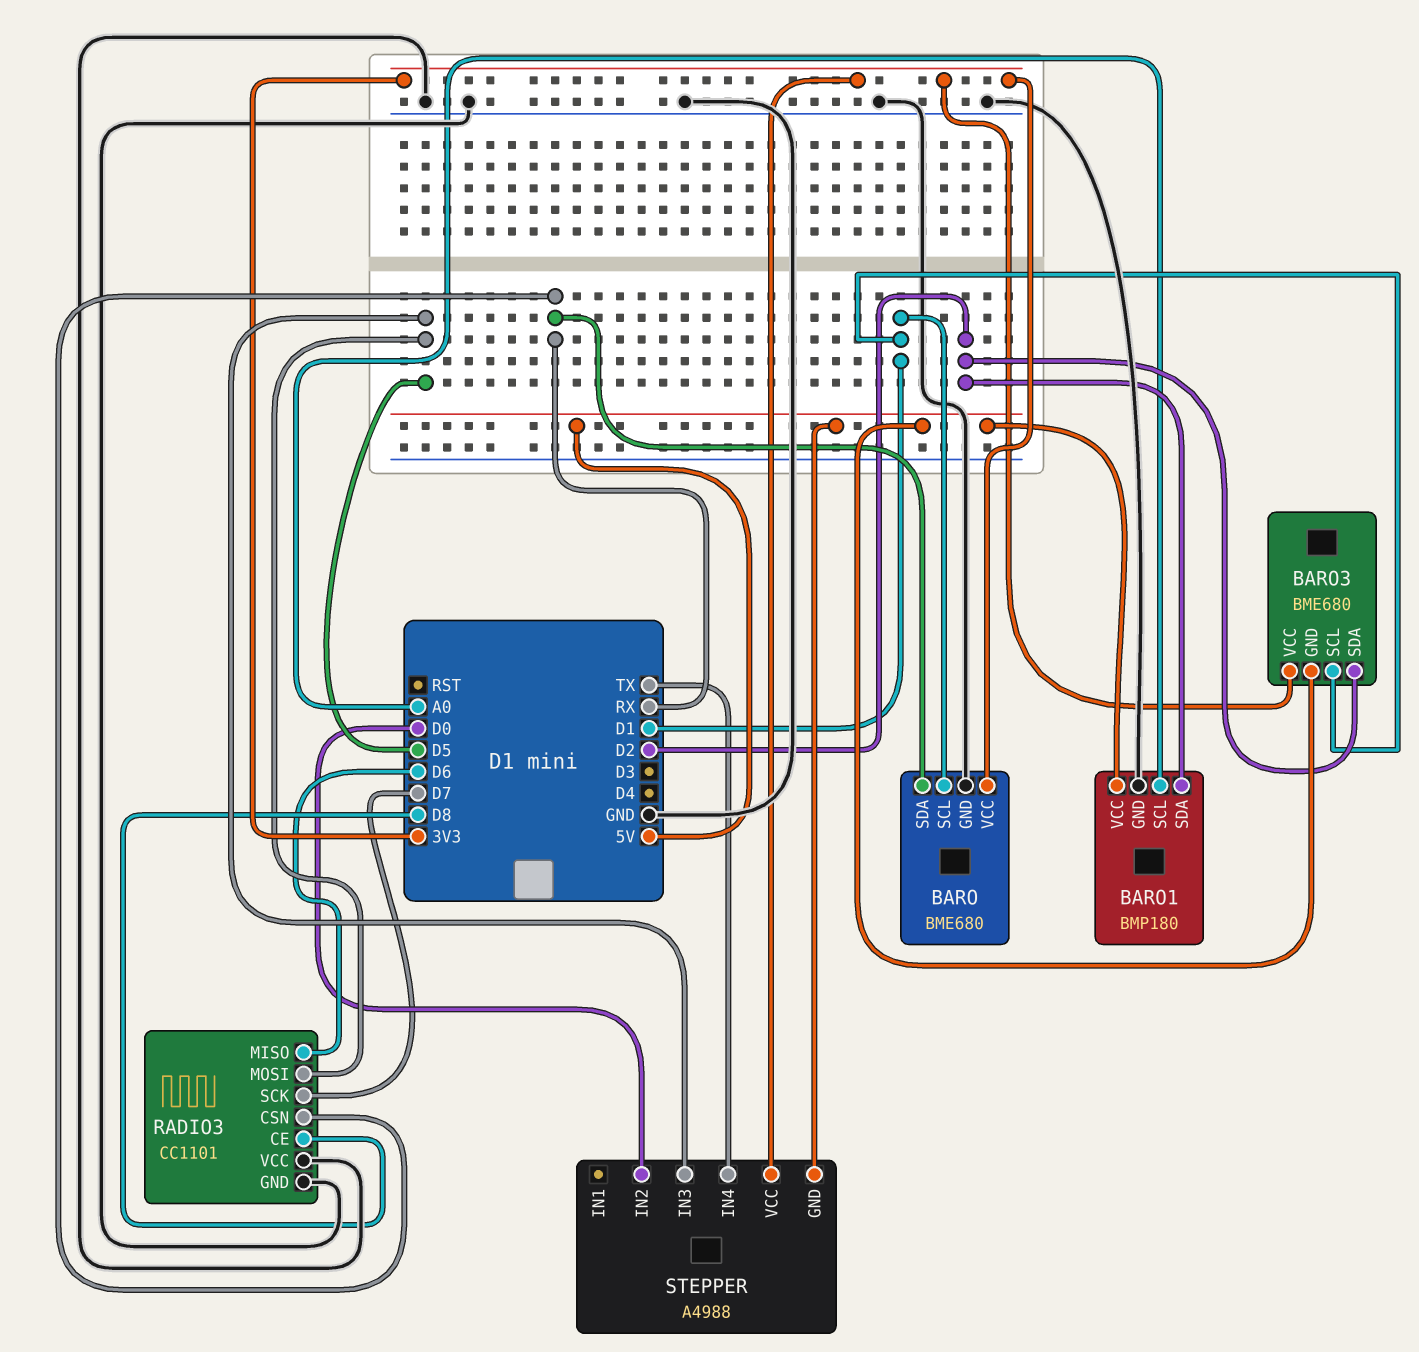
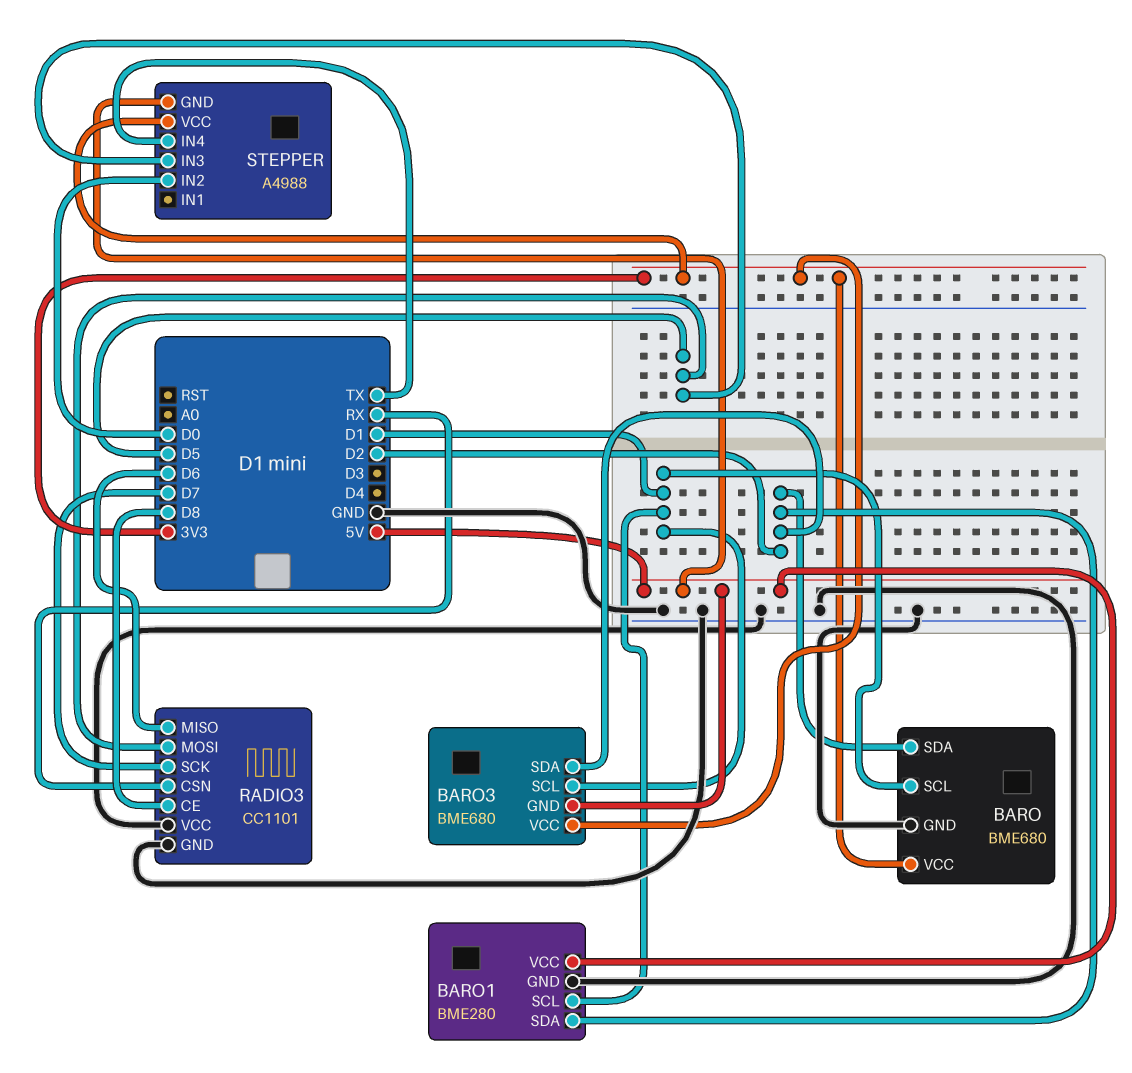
BARO pin SDA: RX -> D2
BARO1: BMP180 -> BME280
BARO1 pin SCL: A0 -> D1

